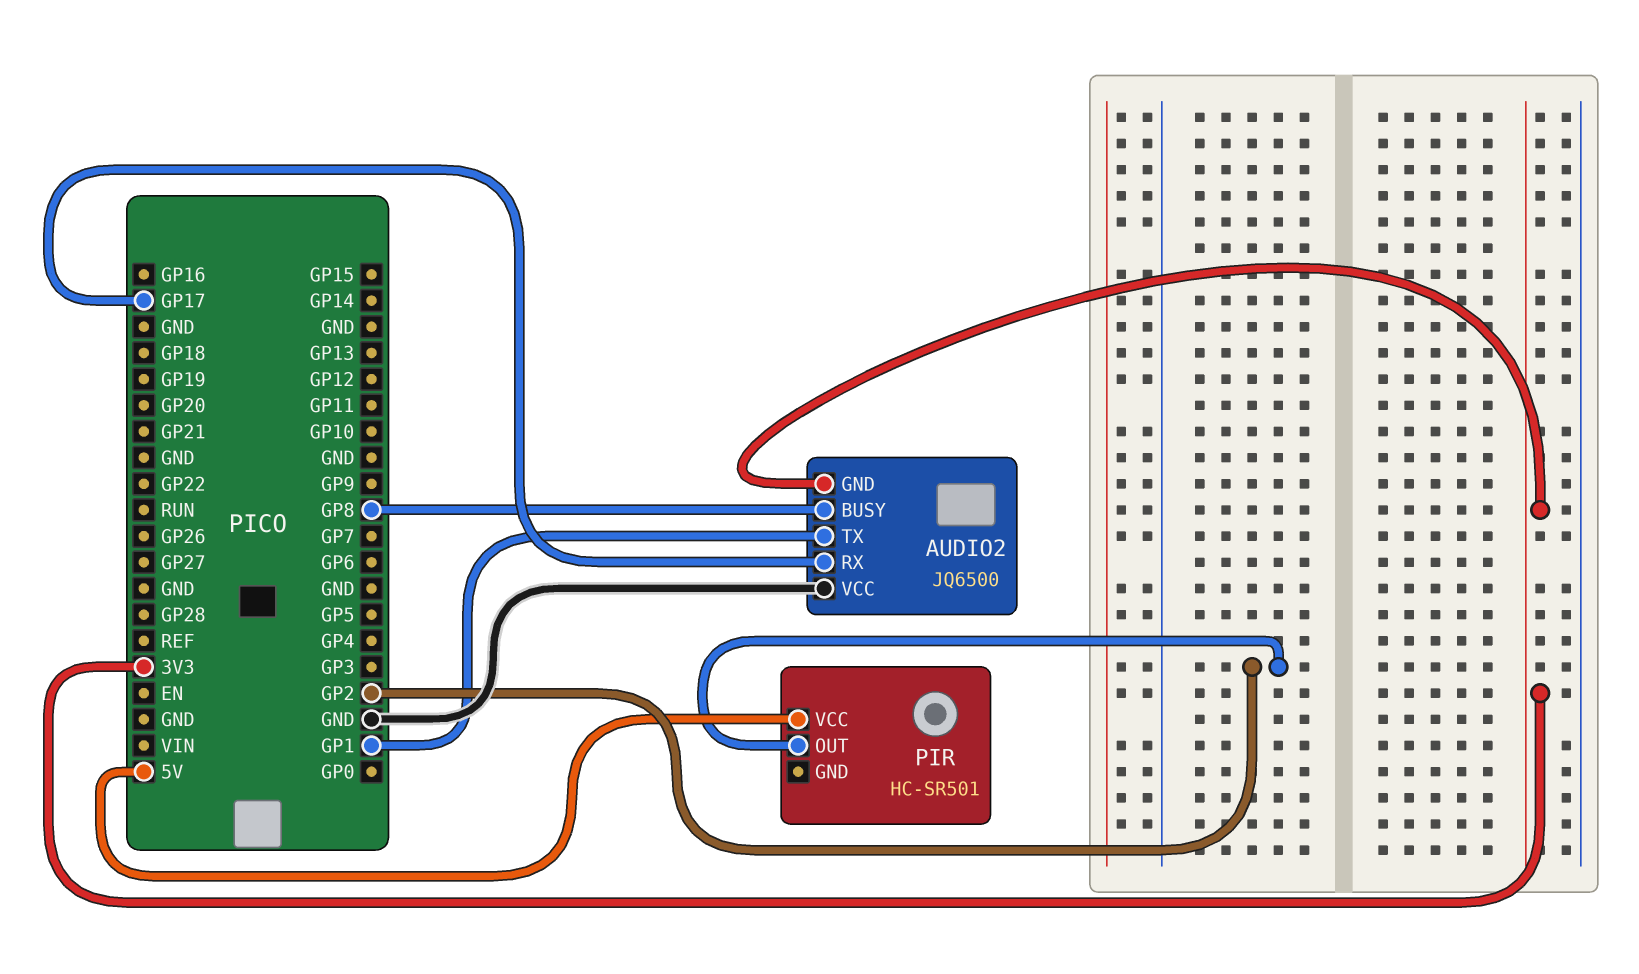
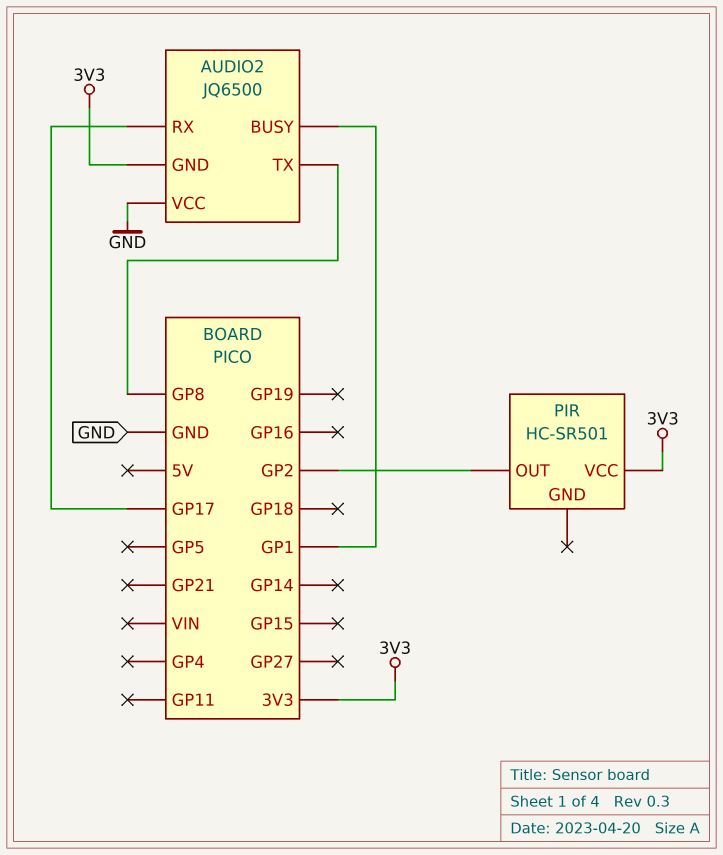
AUDIO2 pin BUSY: GP8 -> GP1
AUDIO2 pin TX: GP1 -> GP8
PIR pin VCC: 5V -> 3V3

